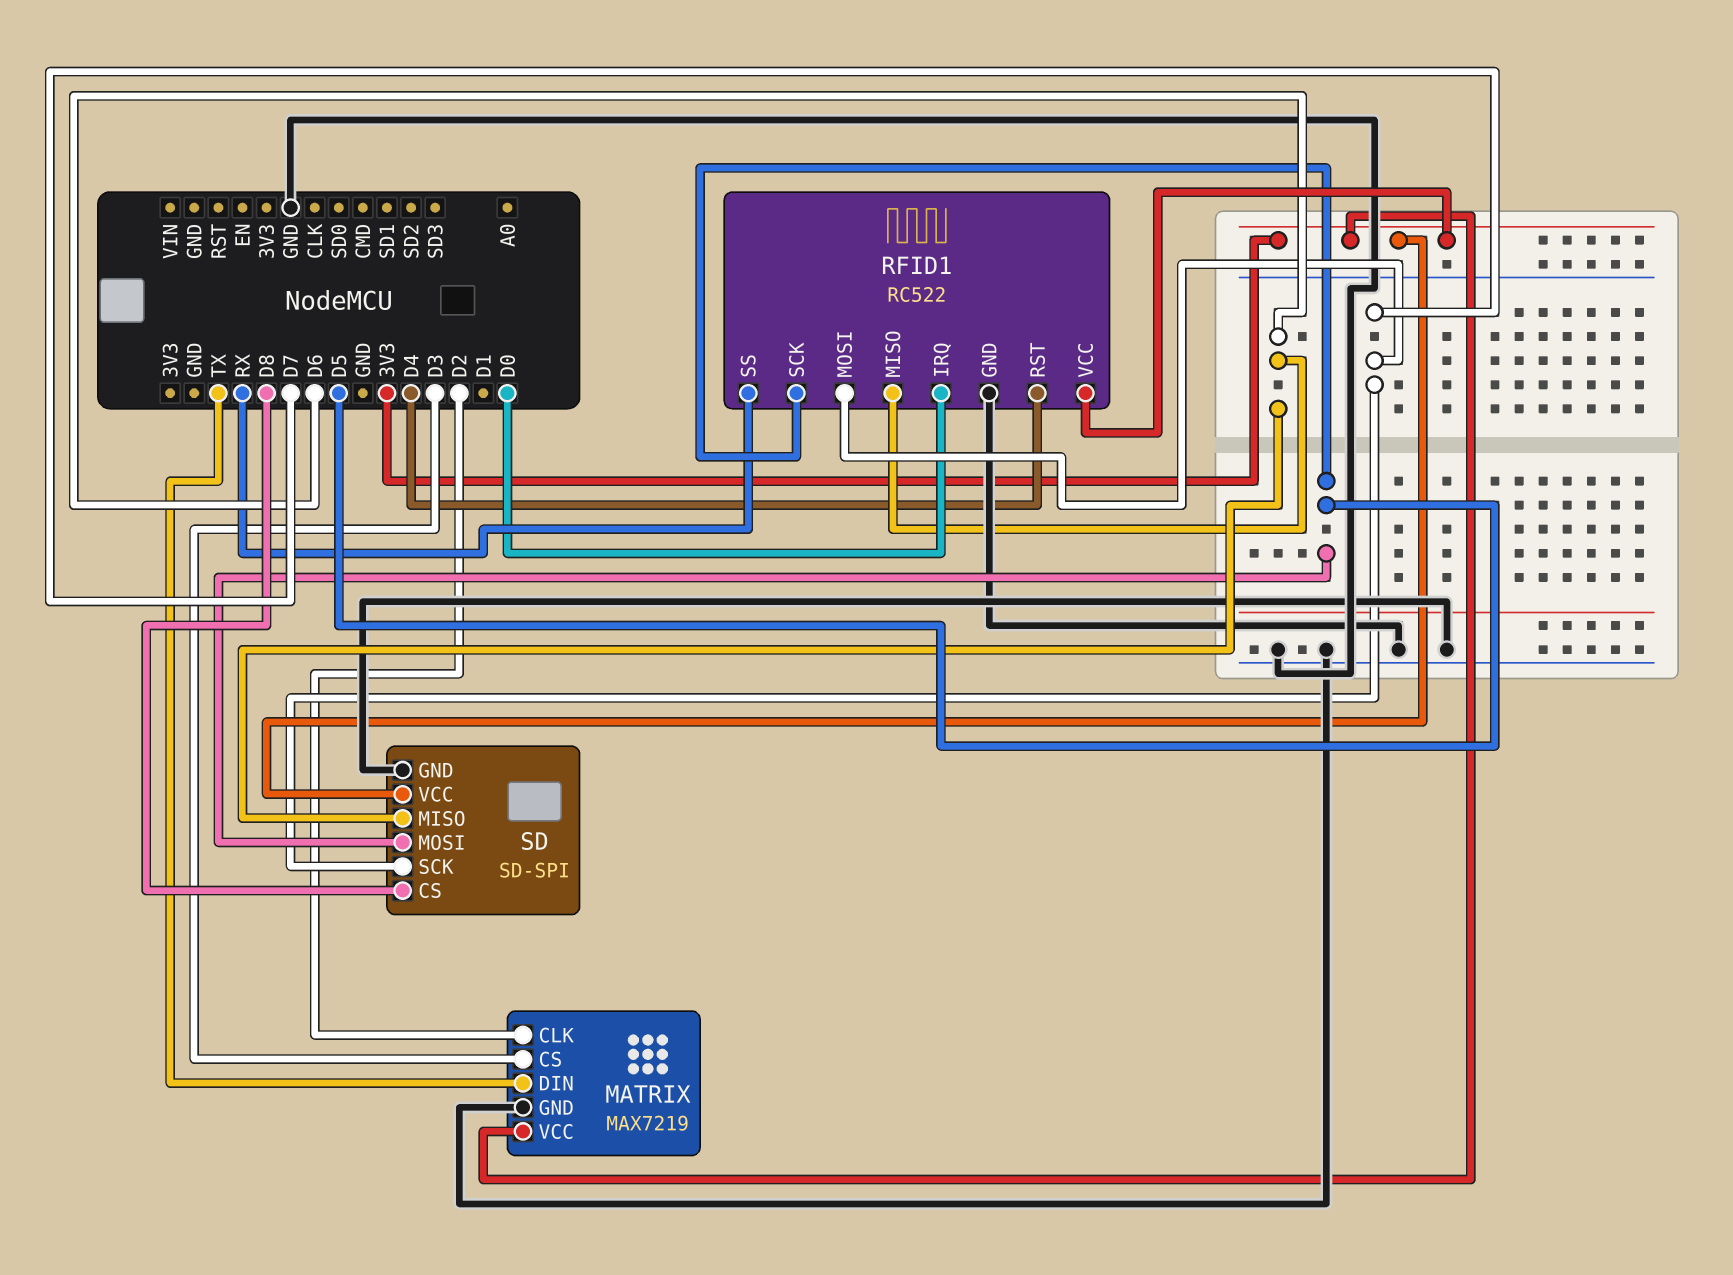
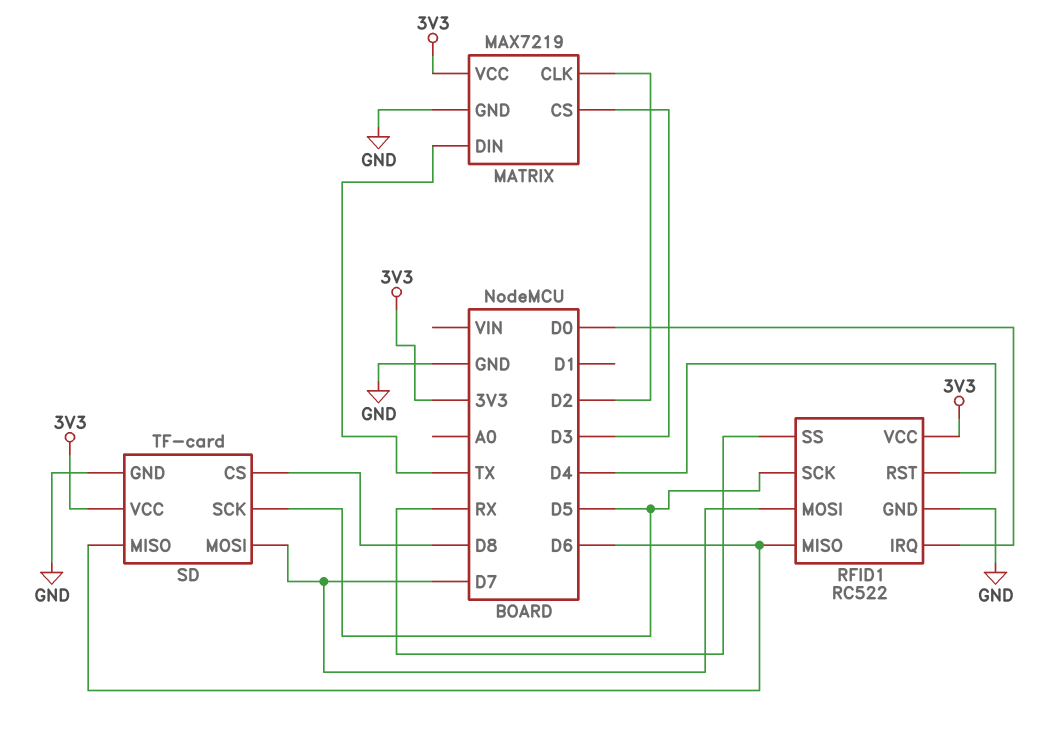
SD: SD-SPI -> TF-card
SD pin MOSI: D5 -> D7
SD pin SCK: D7 -> D5

